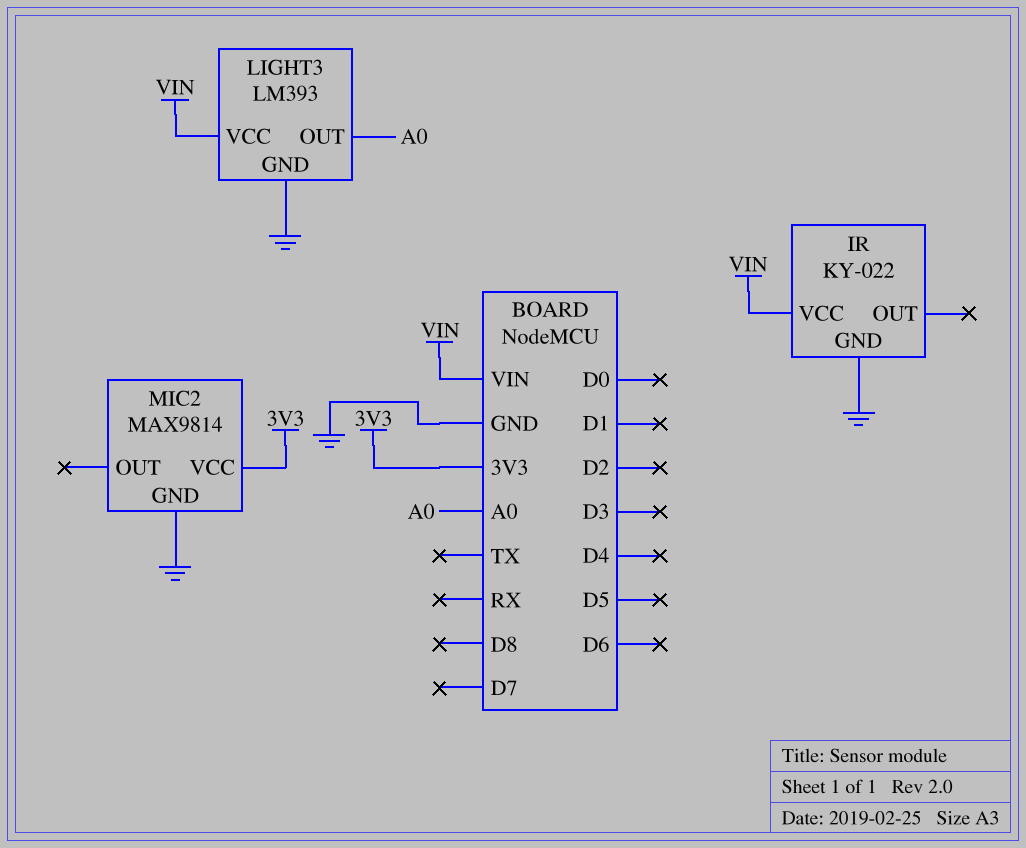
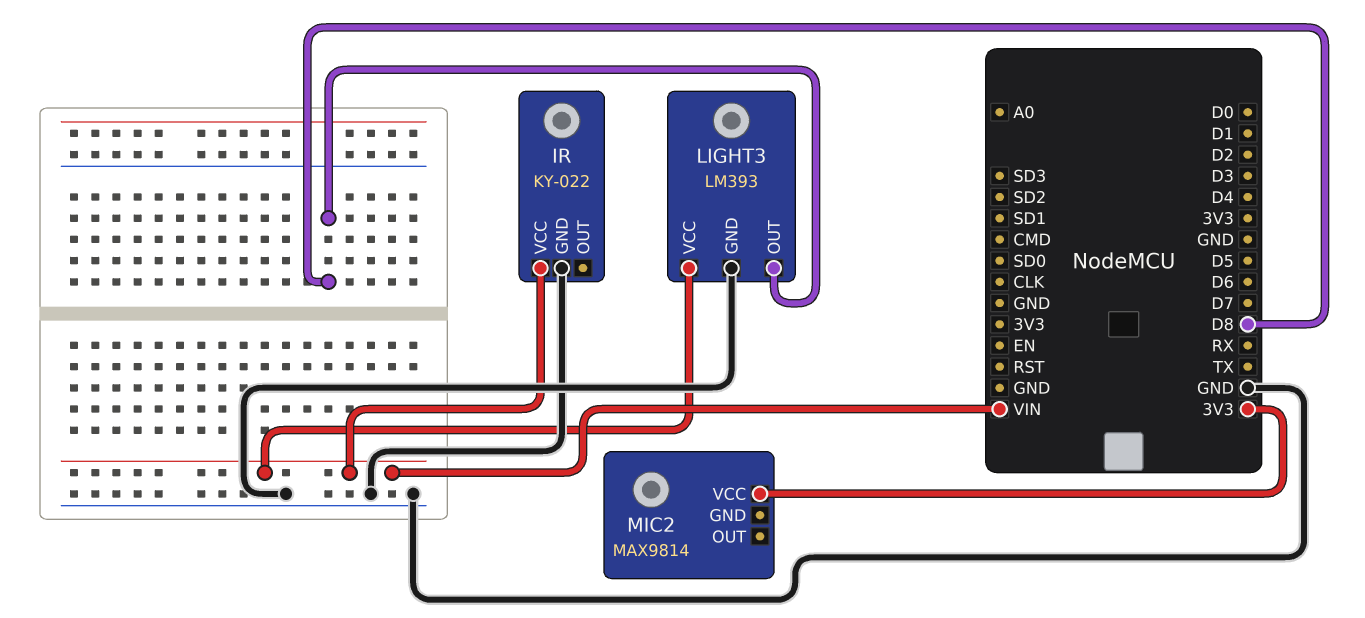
LIGHT3 pin OUT: A0 -> D8
MIC2 pin GND: GND -> none

